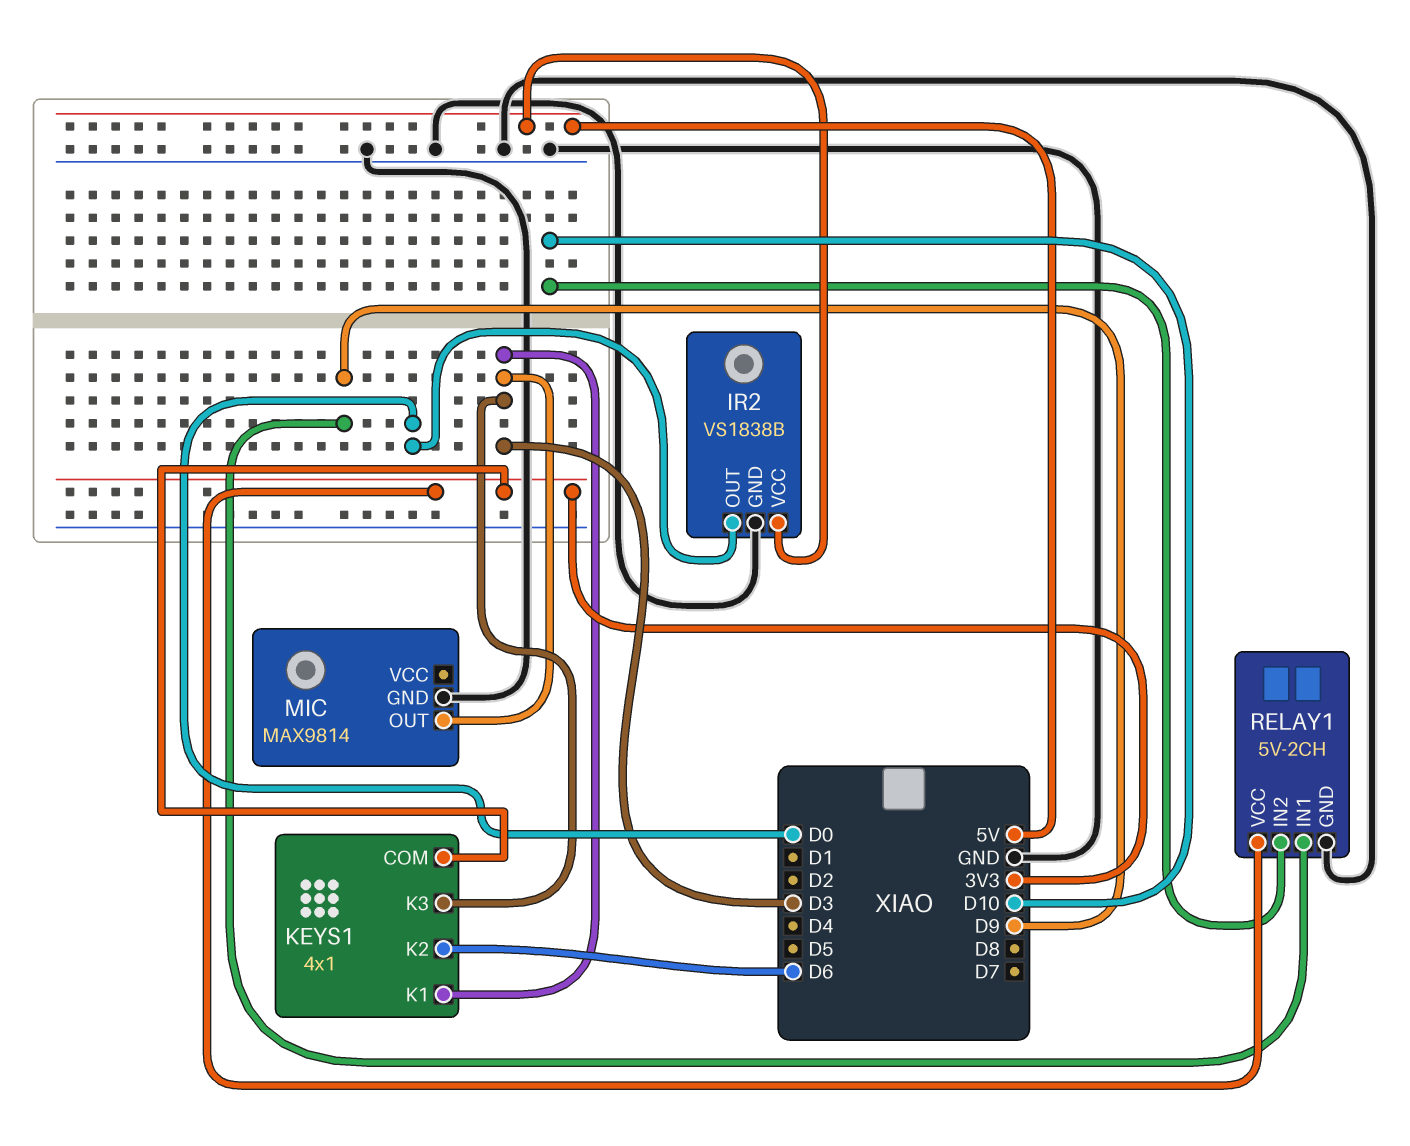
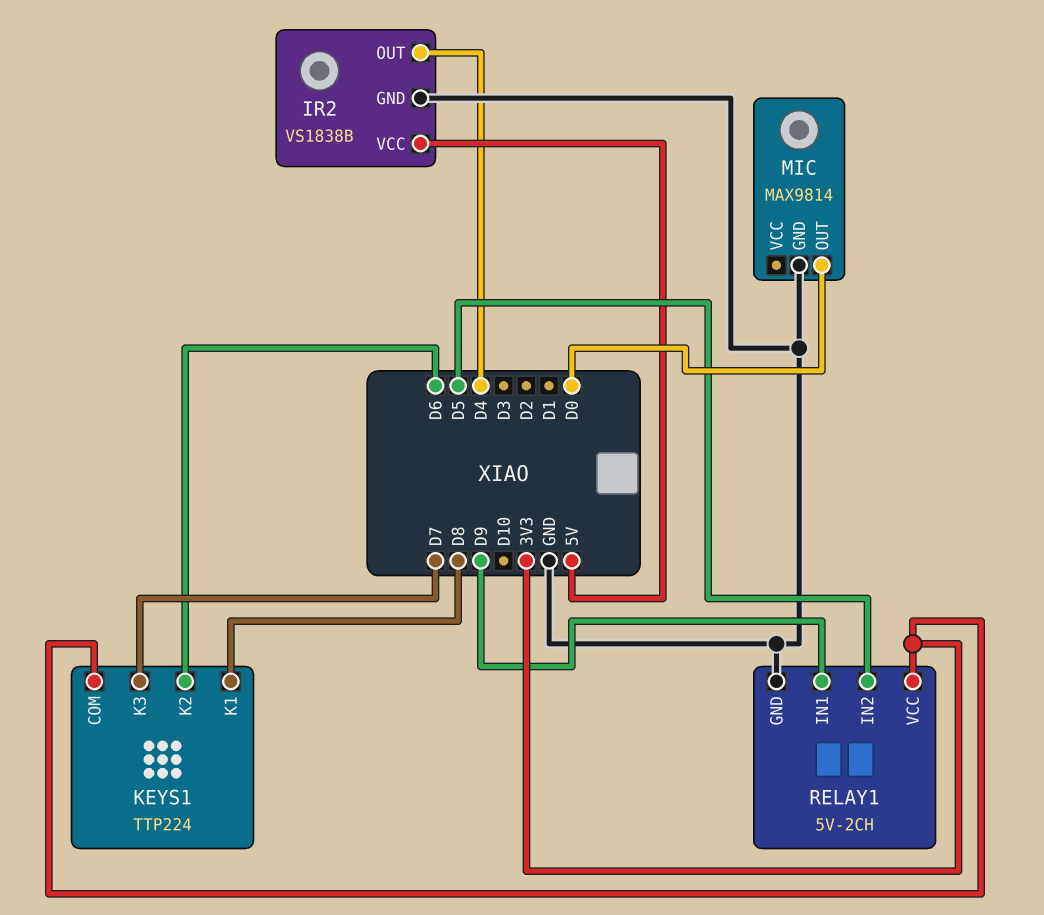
IR2 pin OUT: D0 -> D4
KEYS1: 4x1 -> TTP224
KEYS1 pin K1: D3 -> D8
KEYS1 pin K3: D3 -> D7
MIC pin OUT: D3 -> D0
RELAY1 pin IN2: D10 -> D5

